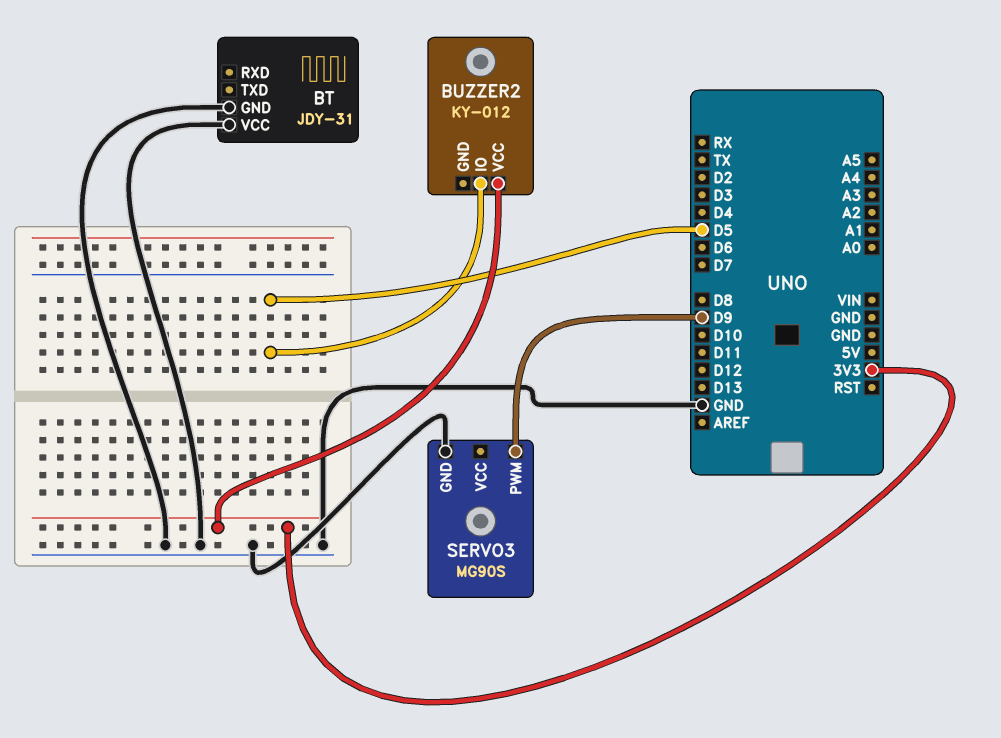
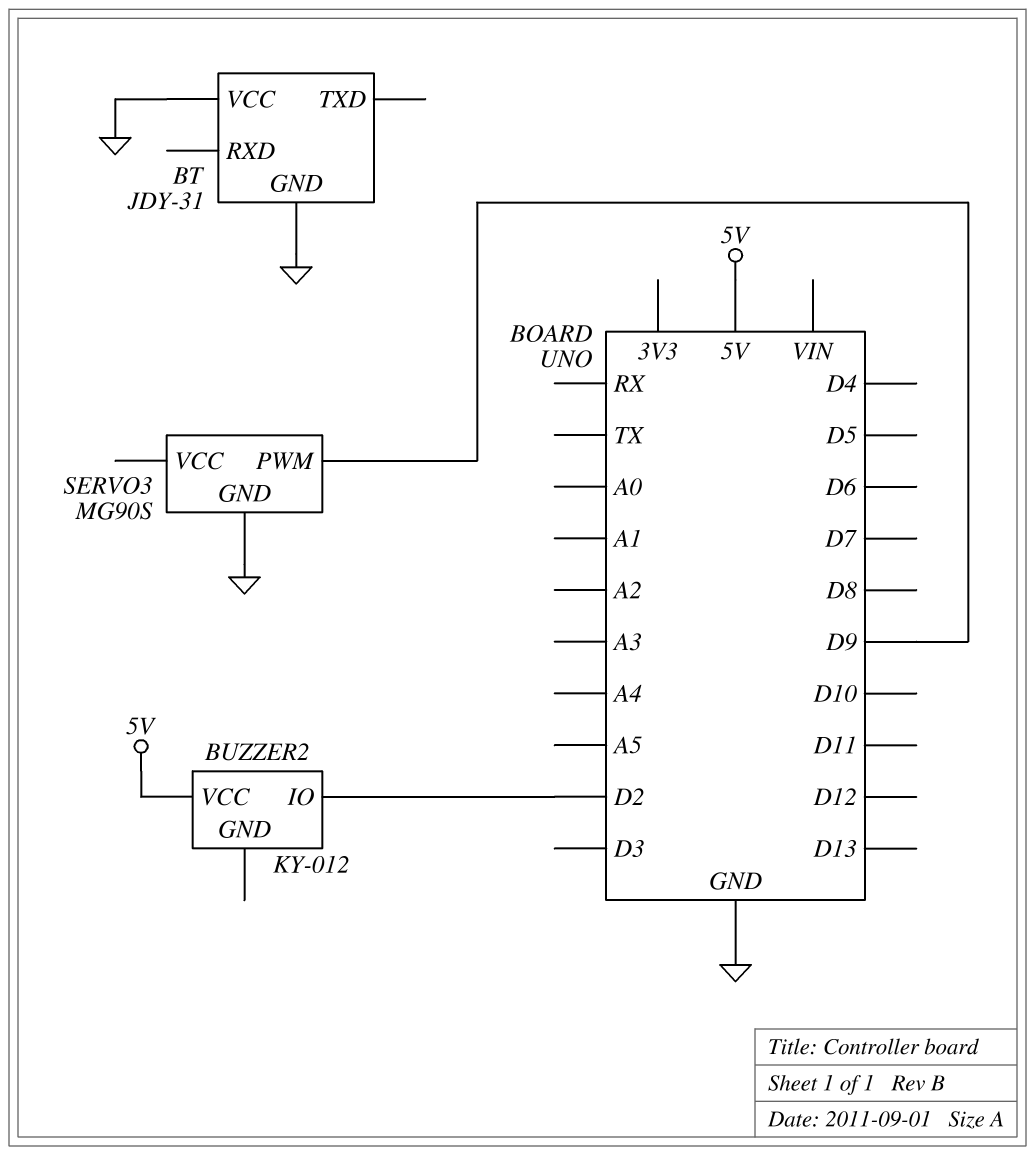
BUZZER2 pin IO: D5 -> D2
BUZZER2 pin VCC: 3V3 -> 5V

